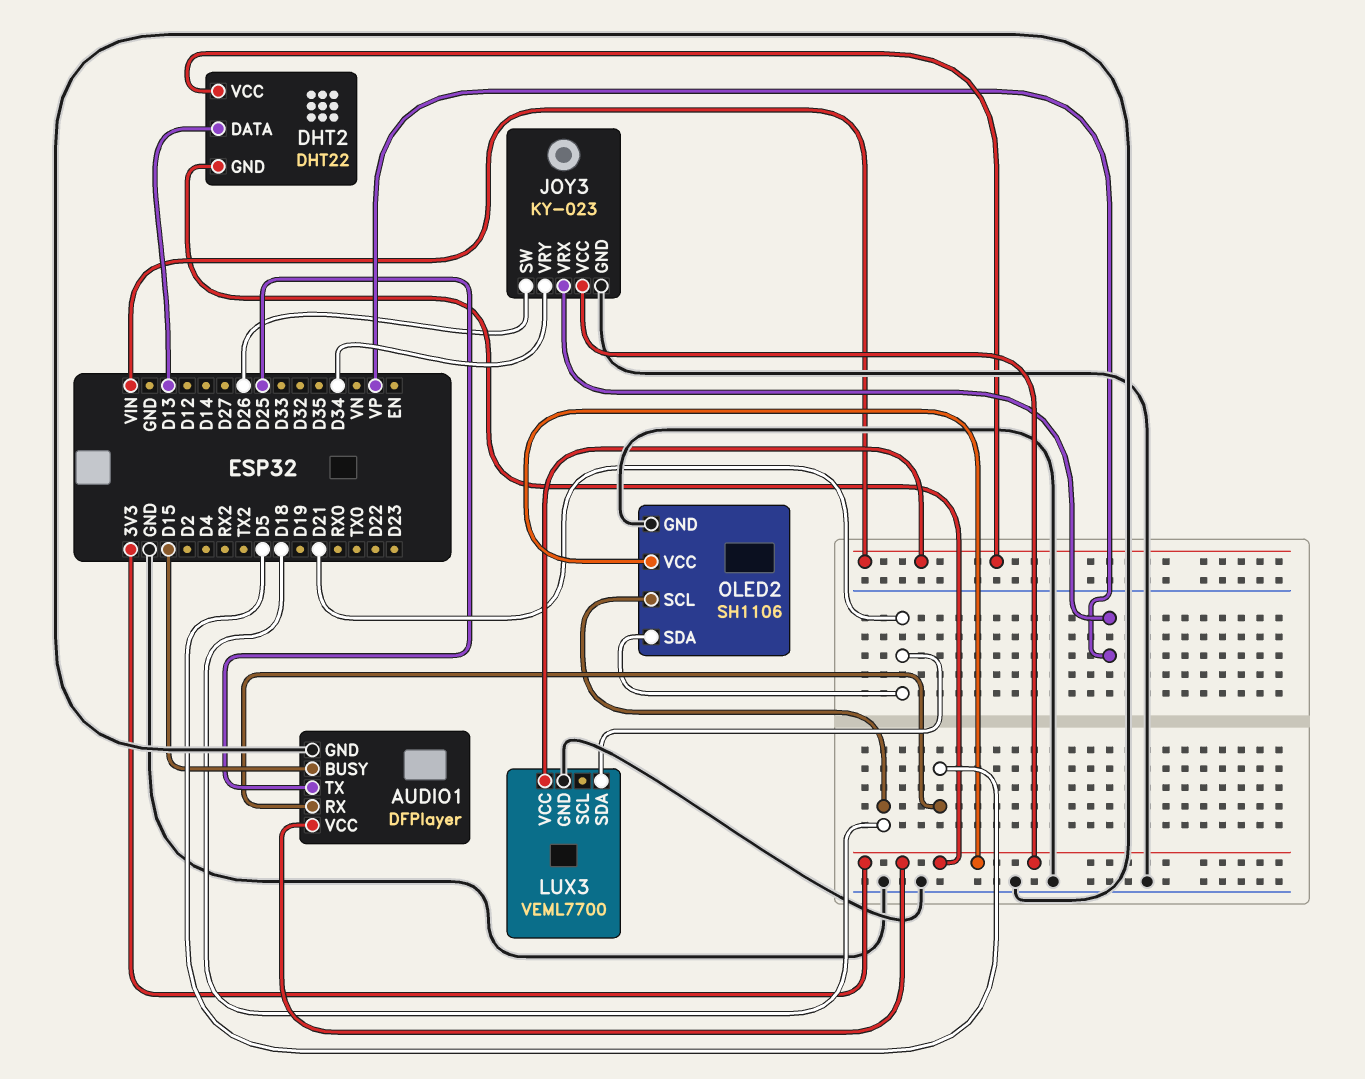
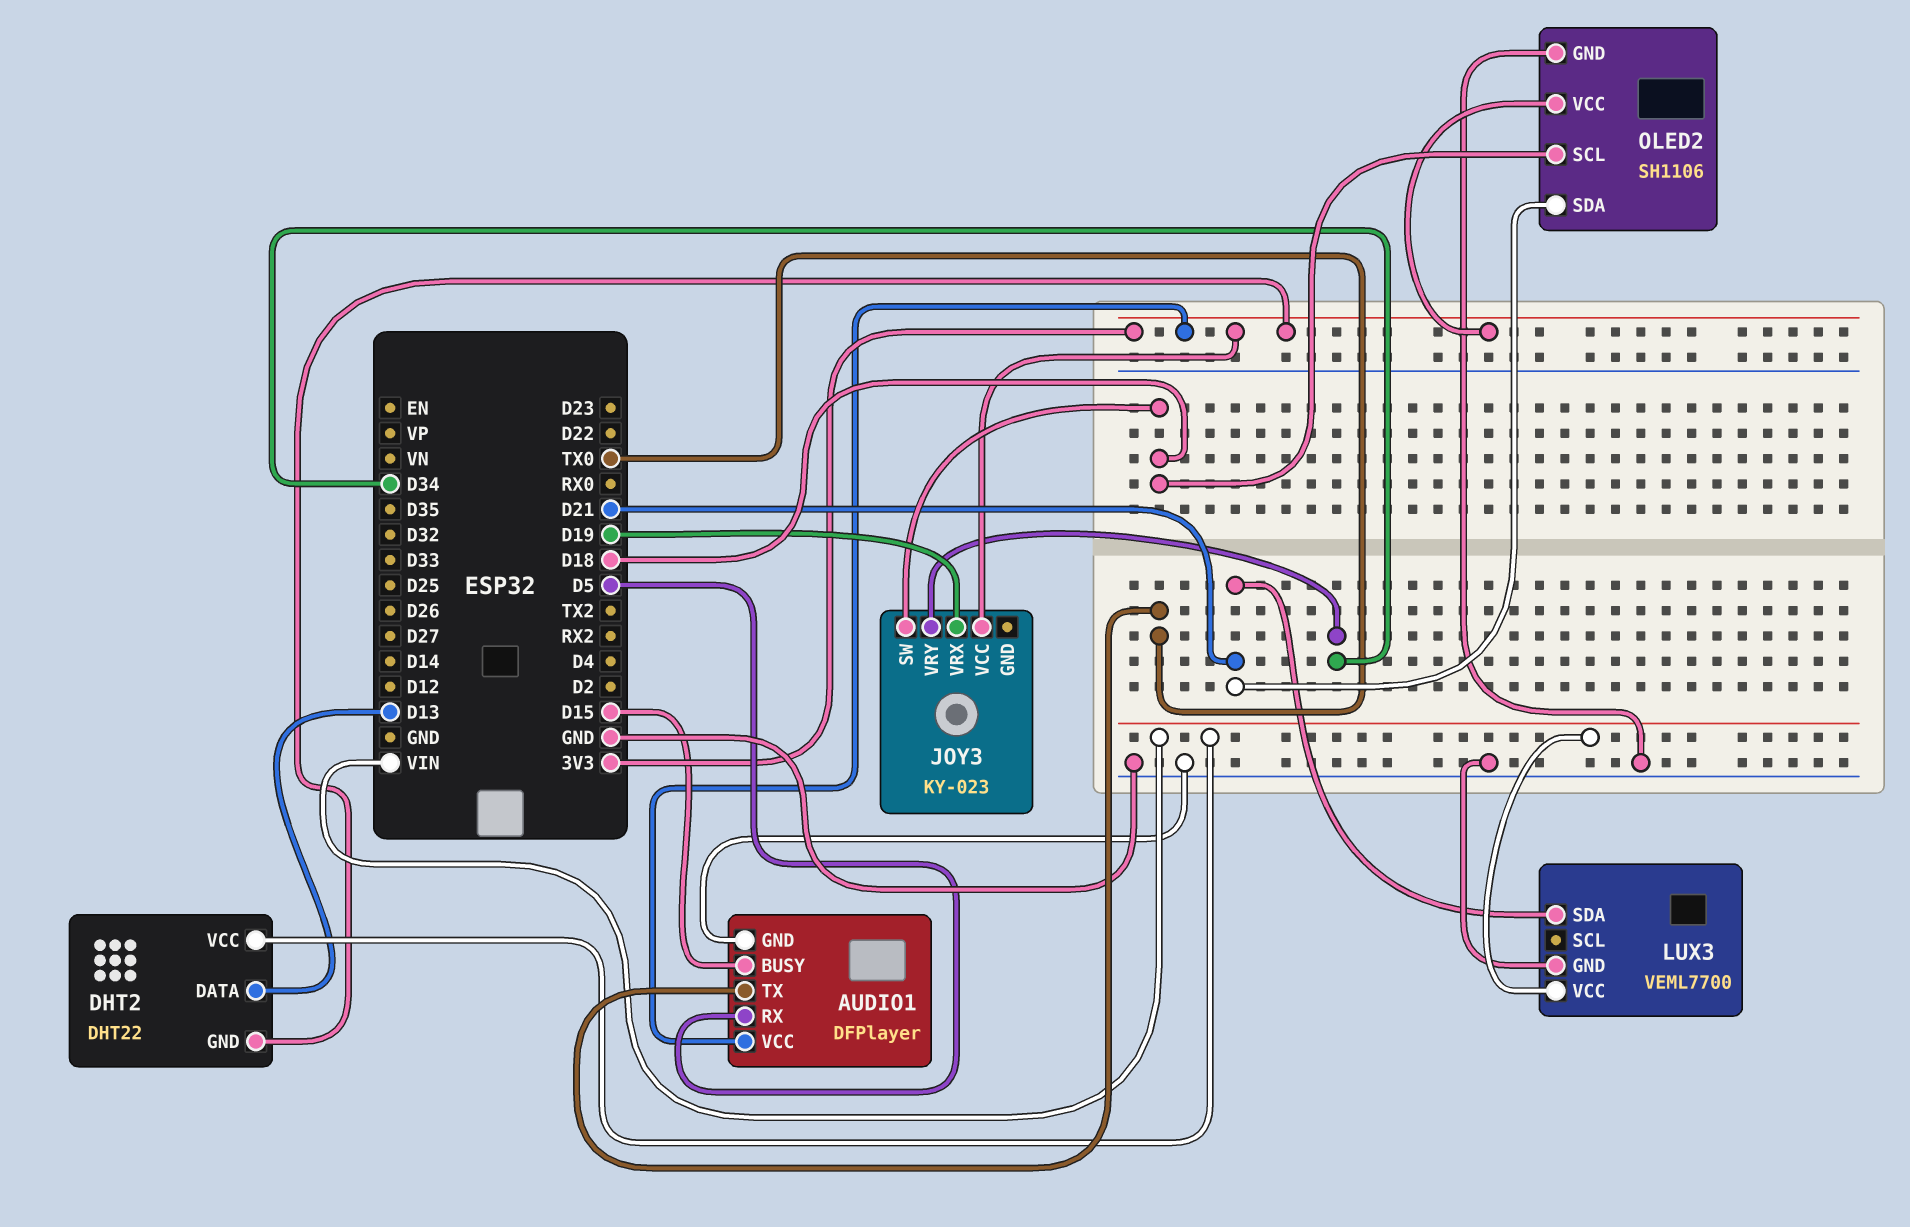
AUDIO1 pin TX: D25 -> TX0
JOY3 pin GND: GND -> none
JOY3 pin SW: D26 -> D18
JOY3 pin VRX: VP -> D19

